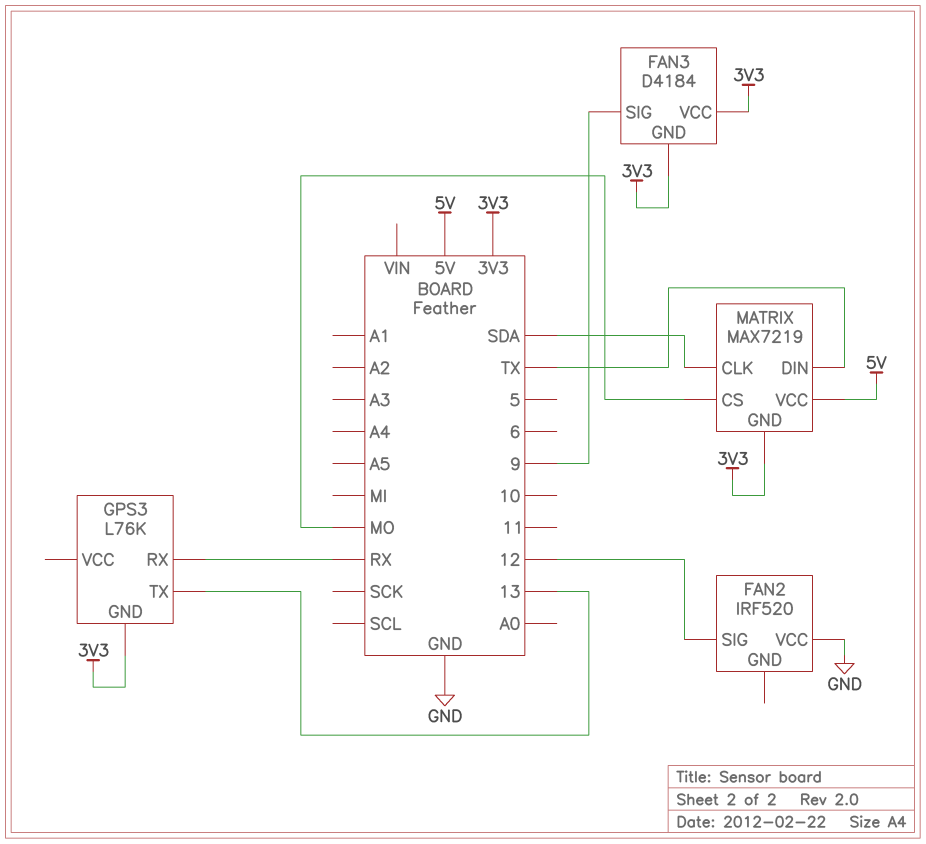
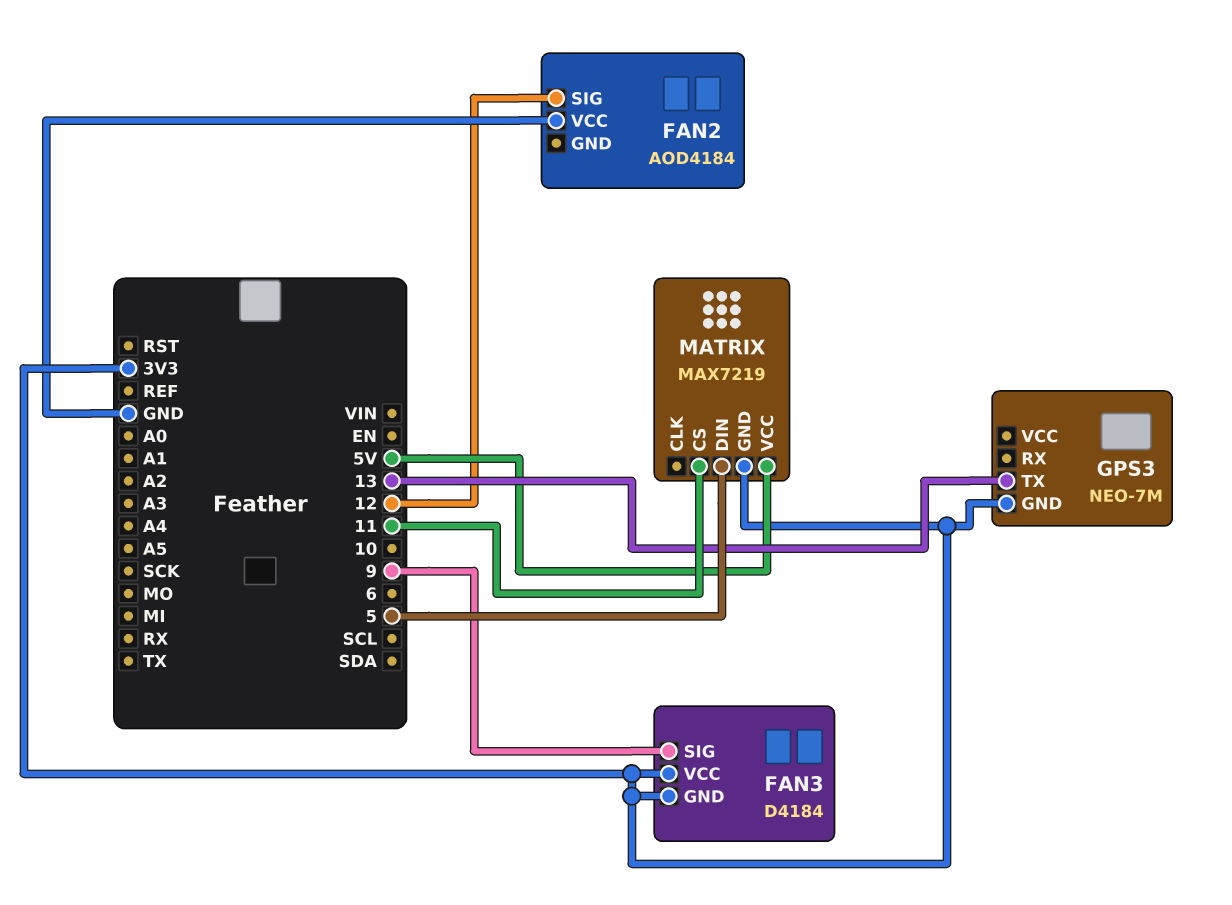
FAN2: IRF520 -> AOD4184
GPS3: L76K -> NEO-7M
GPS3 pin RX: RX -> none
MATRIX pin CLK: SDA -> none
MATRIX pin CS: MO -> 11
MATRIX pin DIN: TX -> 5

